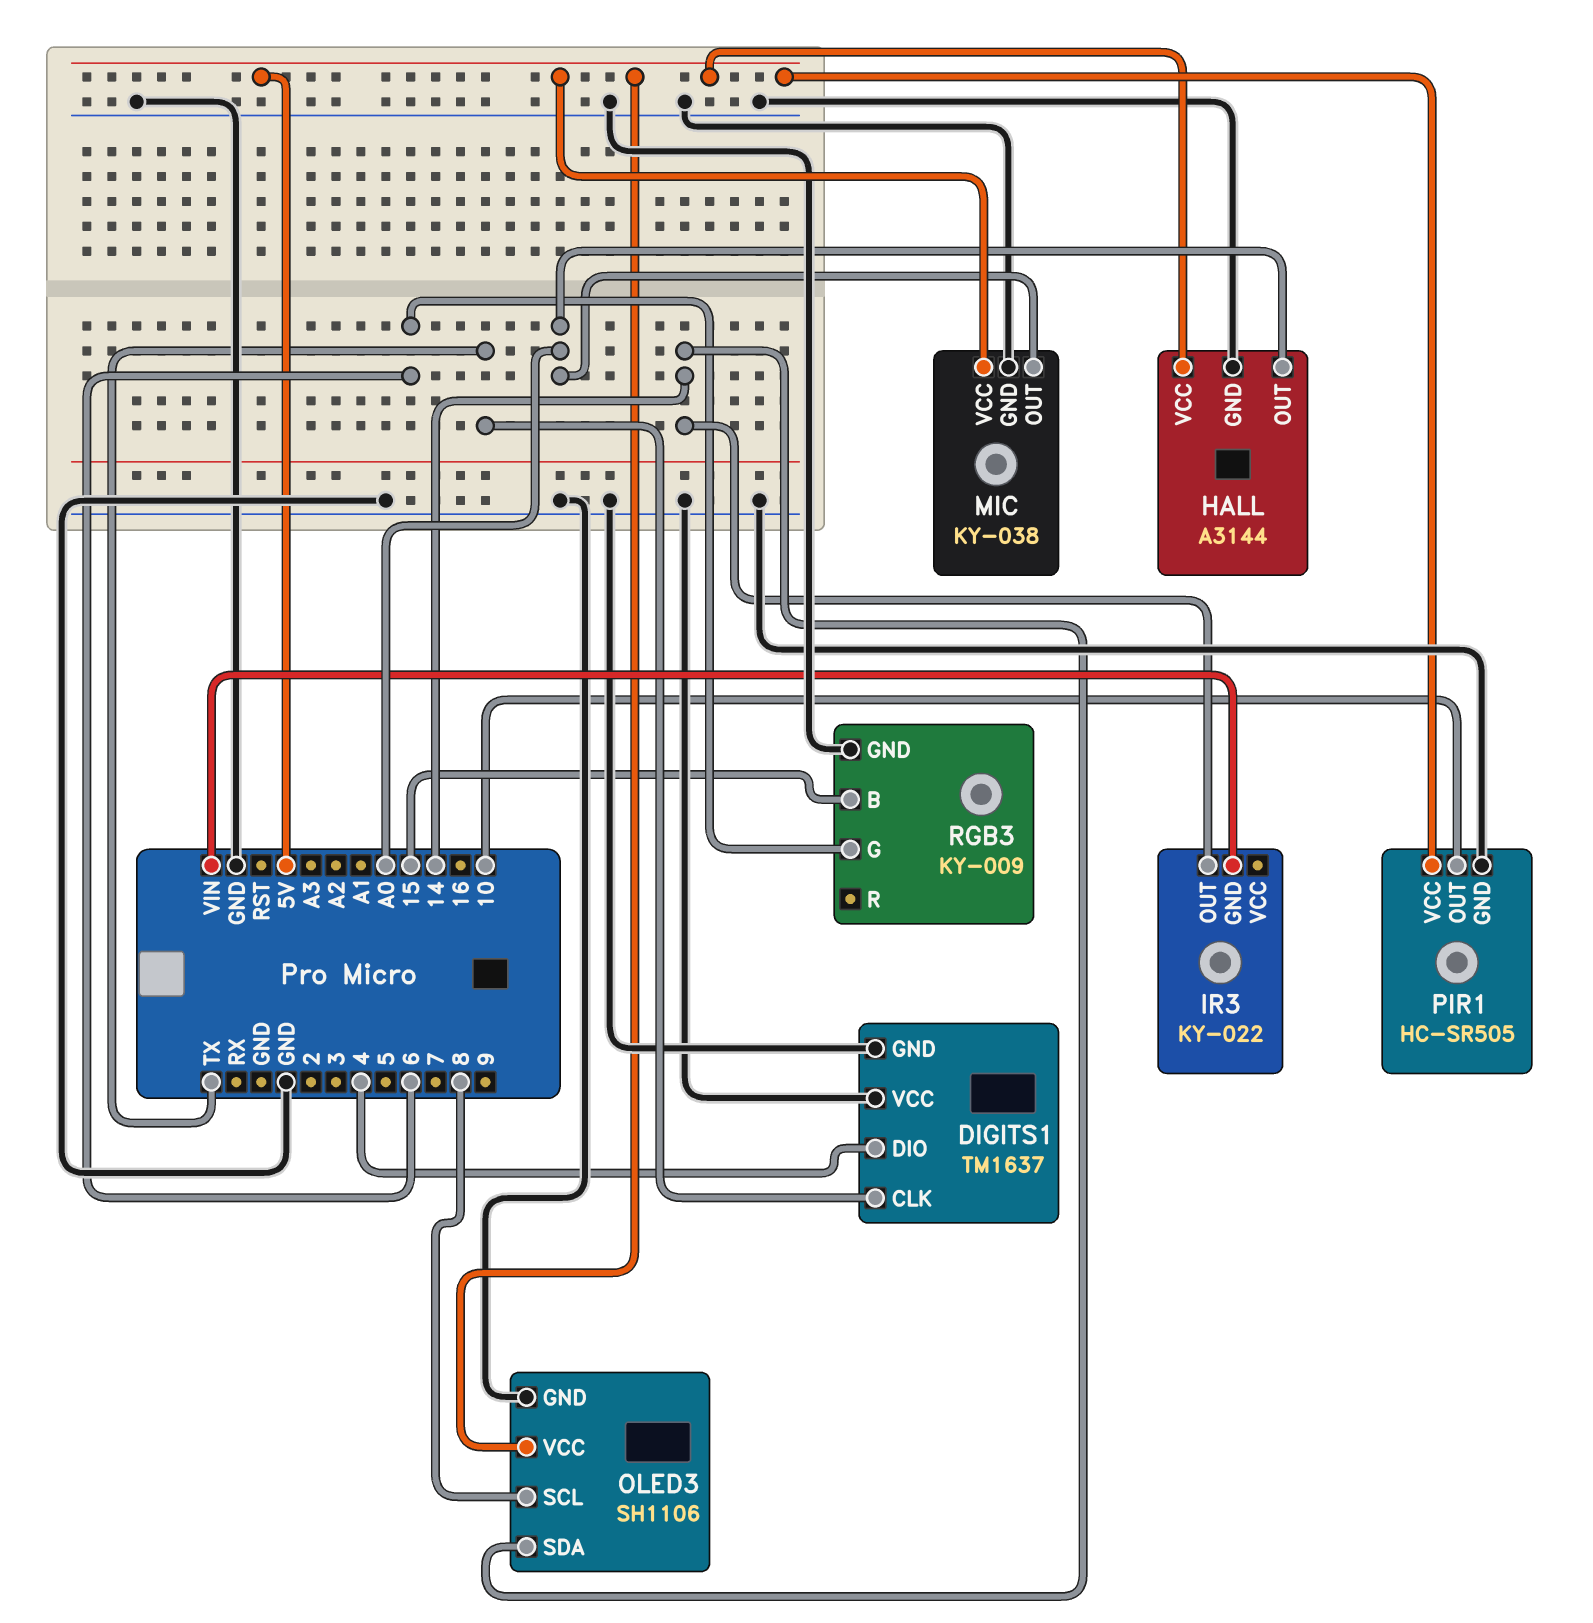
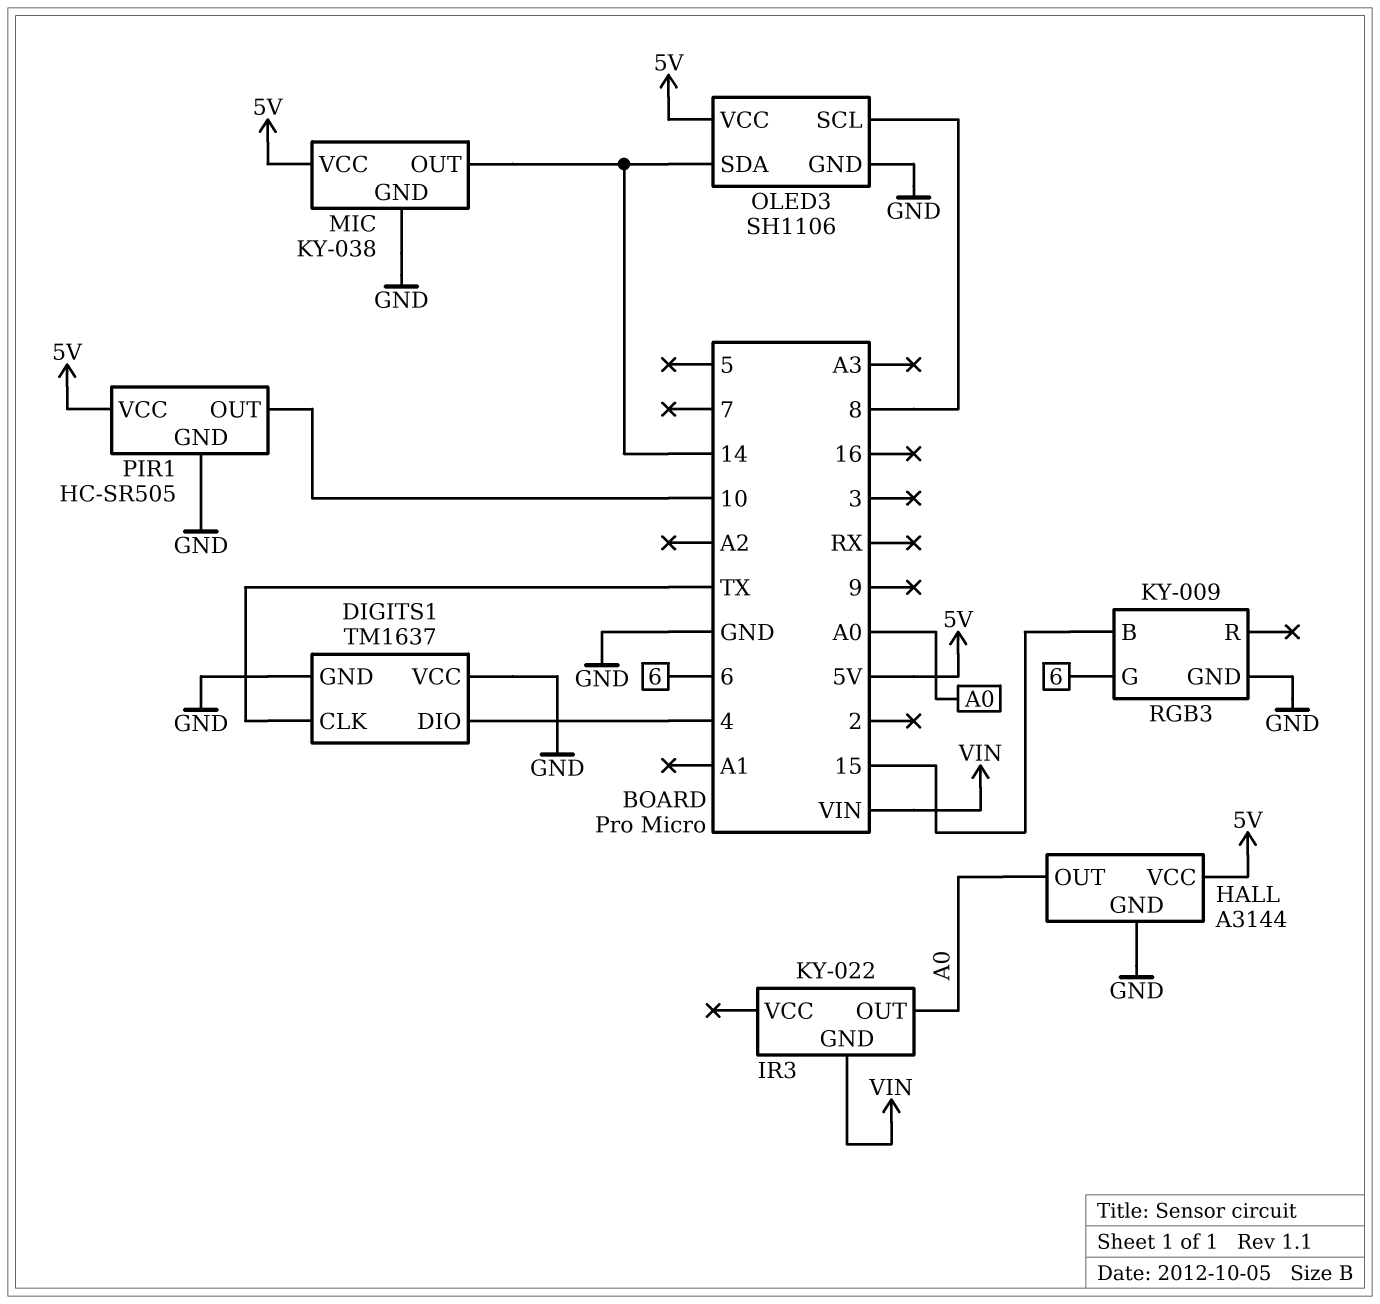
IR3 pin OUT: 14 -> A0
MIC pin OUT: A0 -> 14

